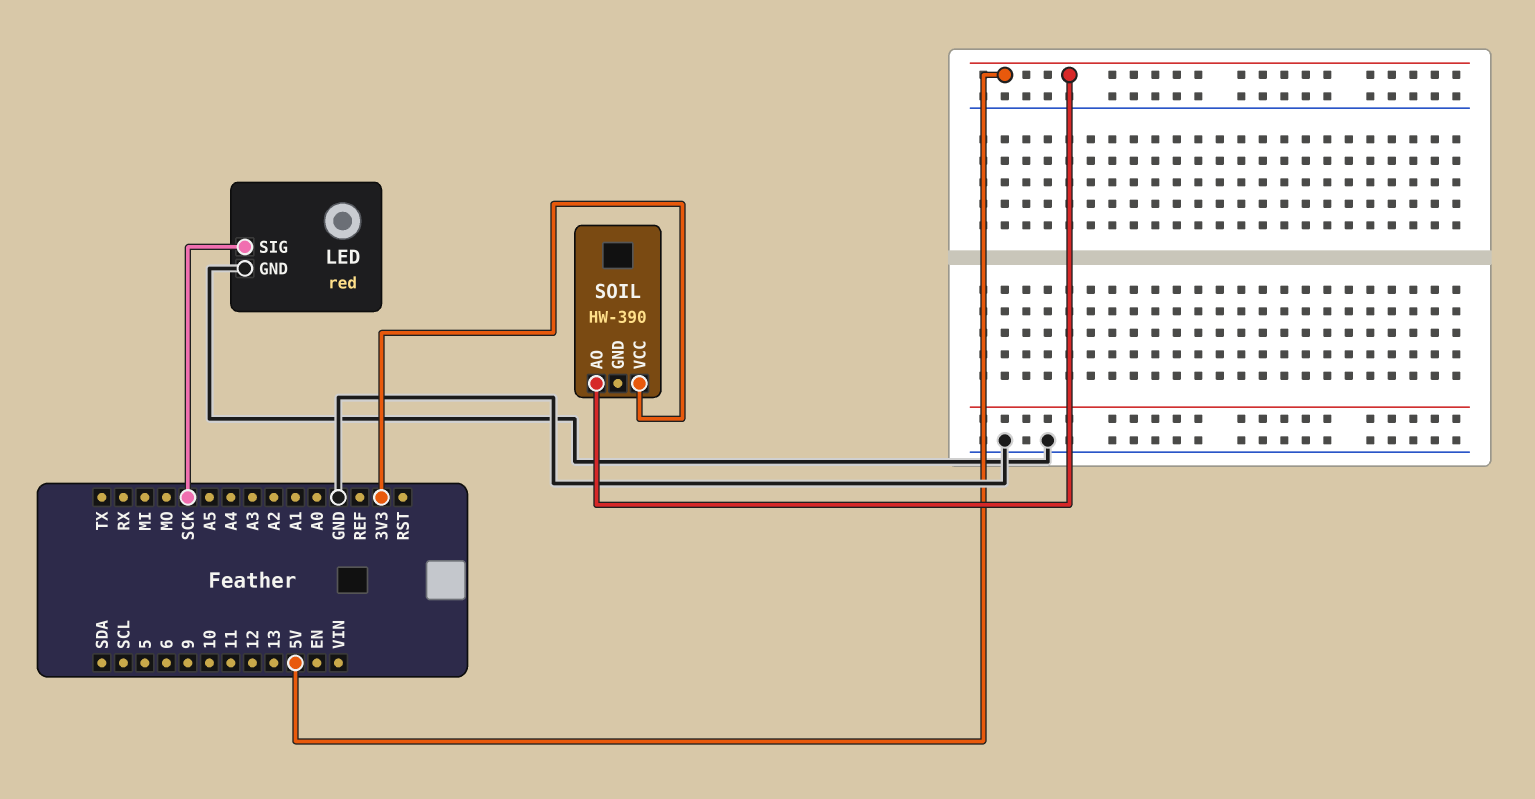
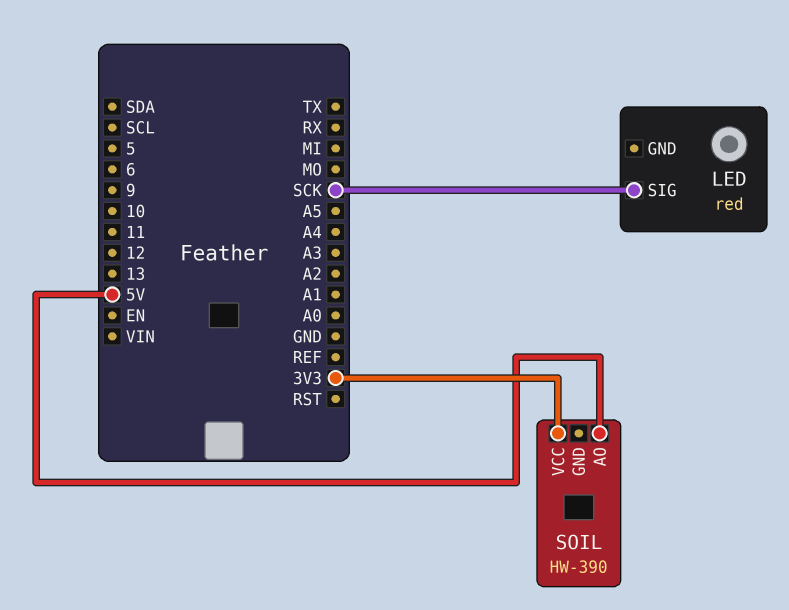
LED pin GND: GND -> none

